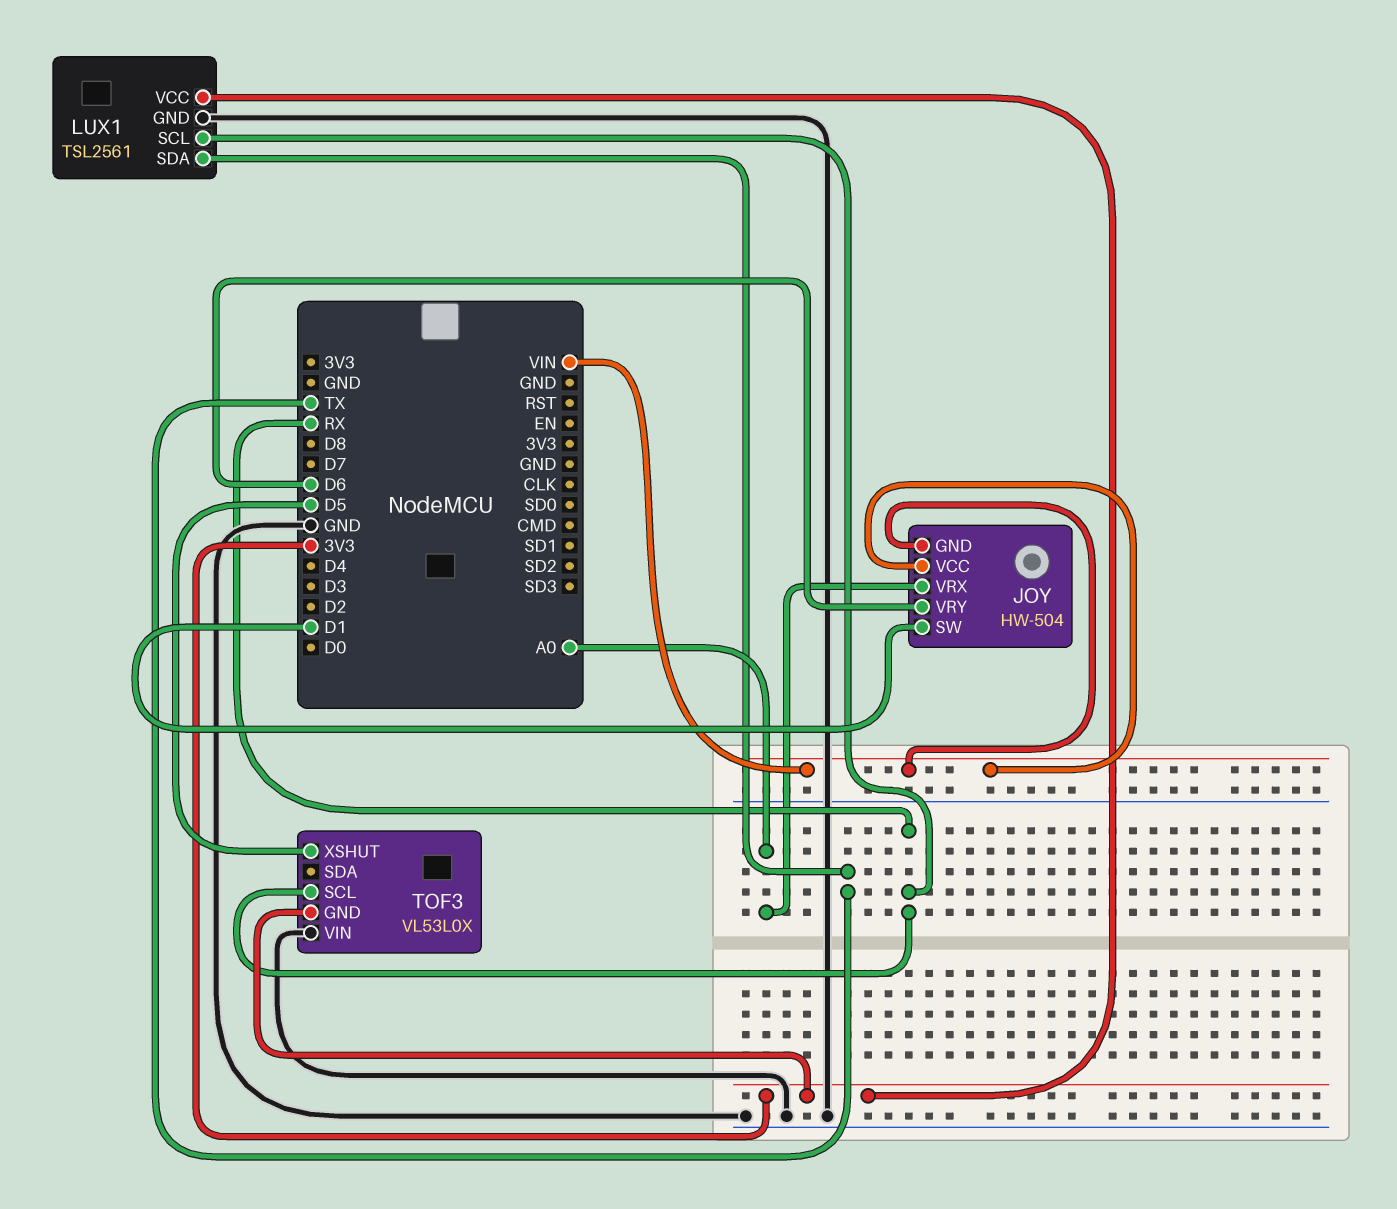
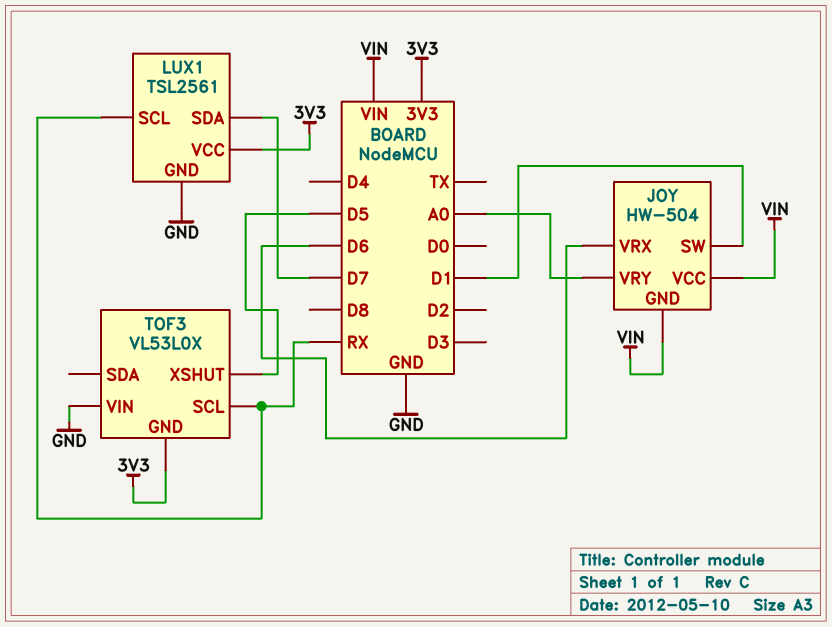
JOY pin VRX: A0 -> D6
JOY pin VRY: D6 -> A0
LUX1 pin SDA: TX -> D7

